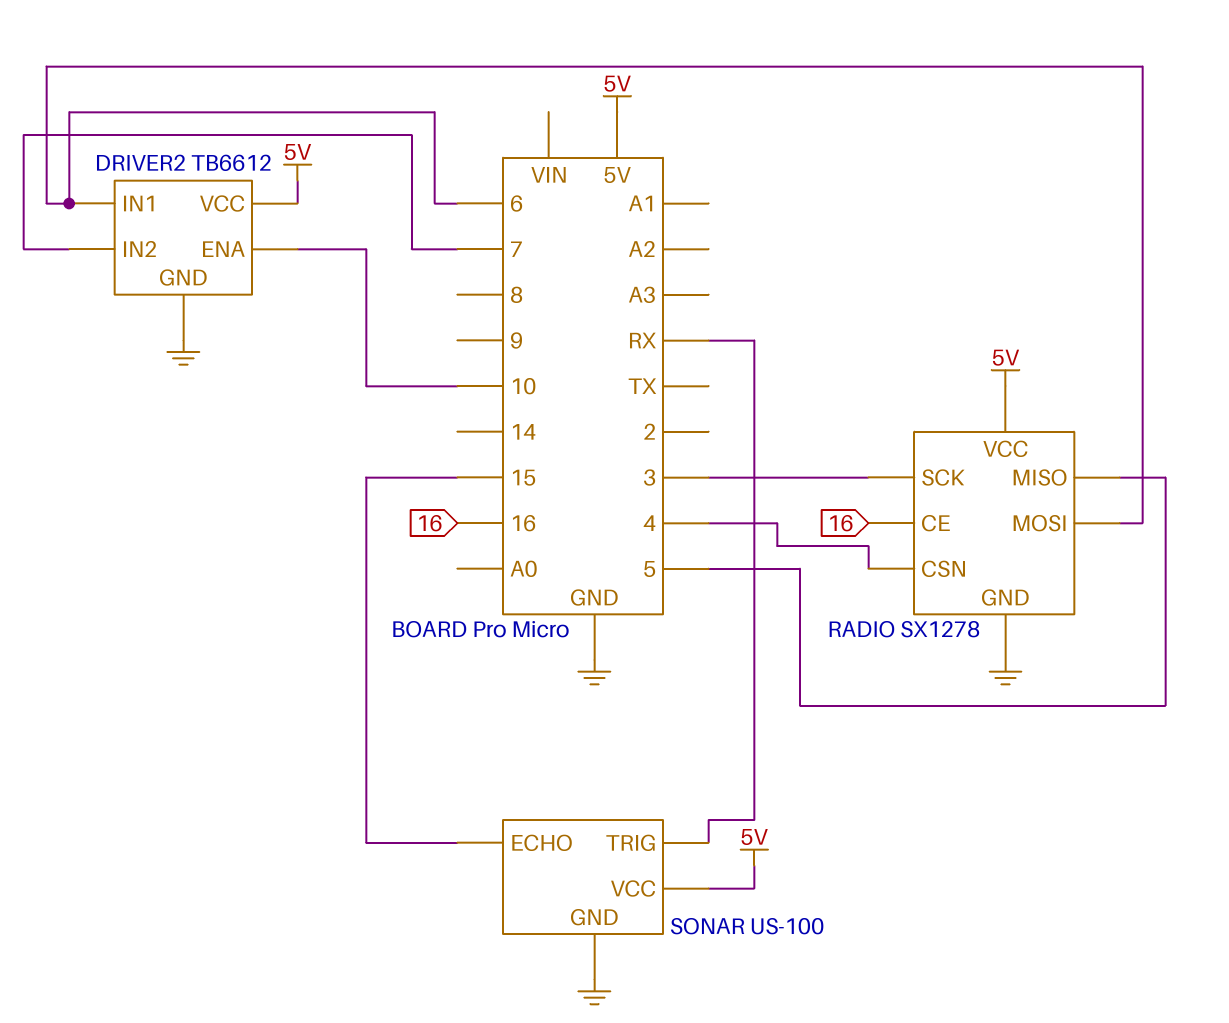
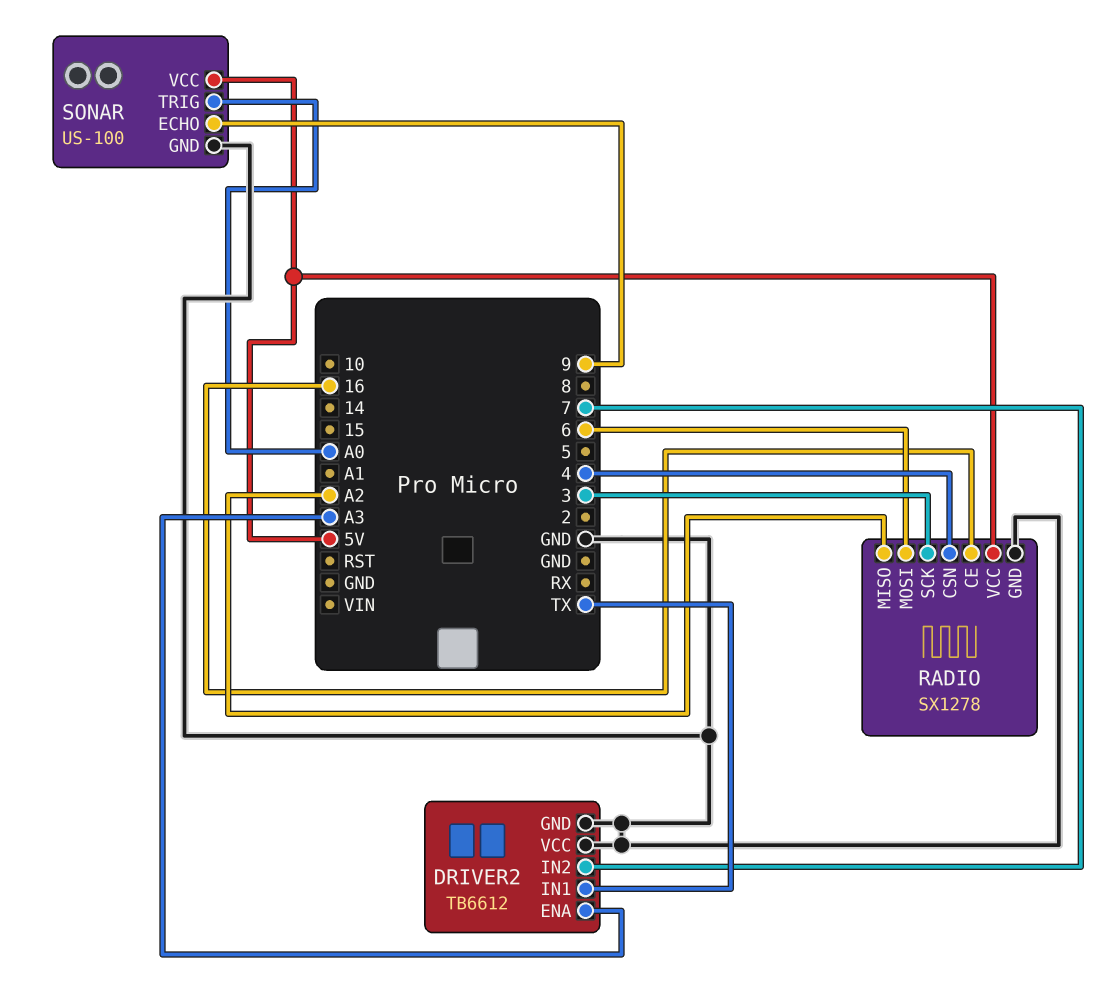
DRIVER2 pin ENA: 10 -> A3
DRIVER2 pin IN1: 6 -> TX
DRIVER2 pin VCC: 5V -> GND
RADIO pin MISO: 5 -> A2
SONAR pin ECHO: 15 -> 9
SONAR pin TRIG: RX -> A0

